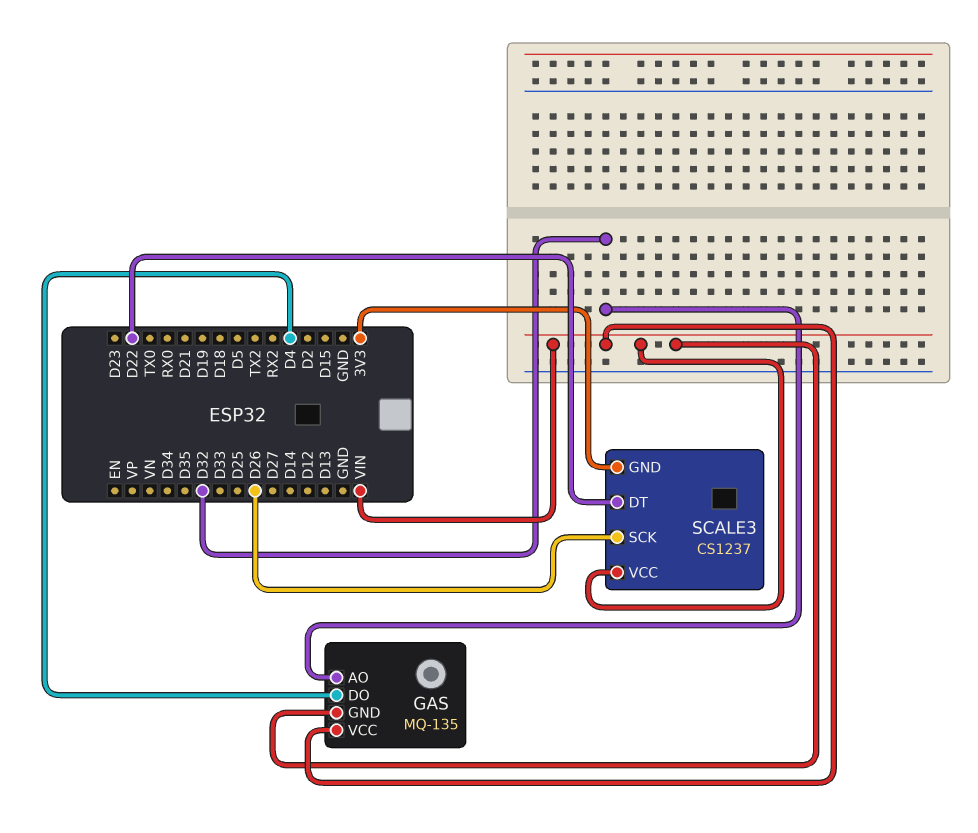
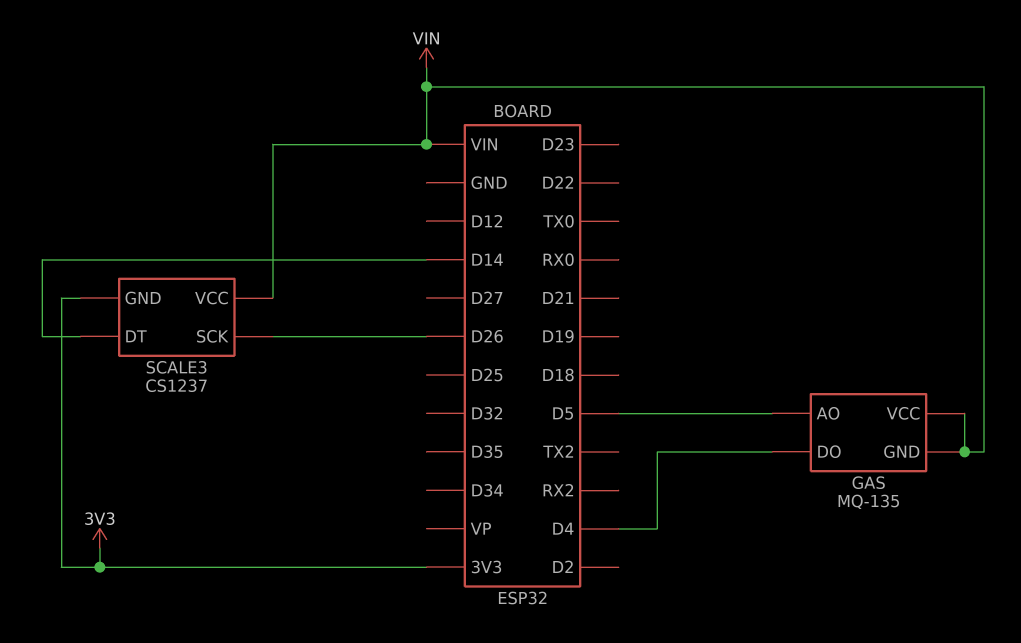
GAS pin AO: D32 -> D5
SCALE3 pin DT: D22 -> D14

